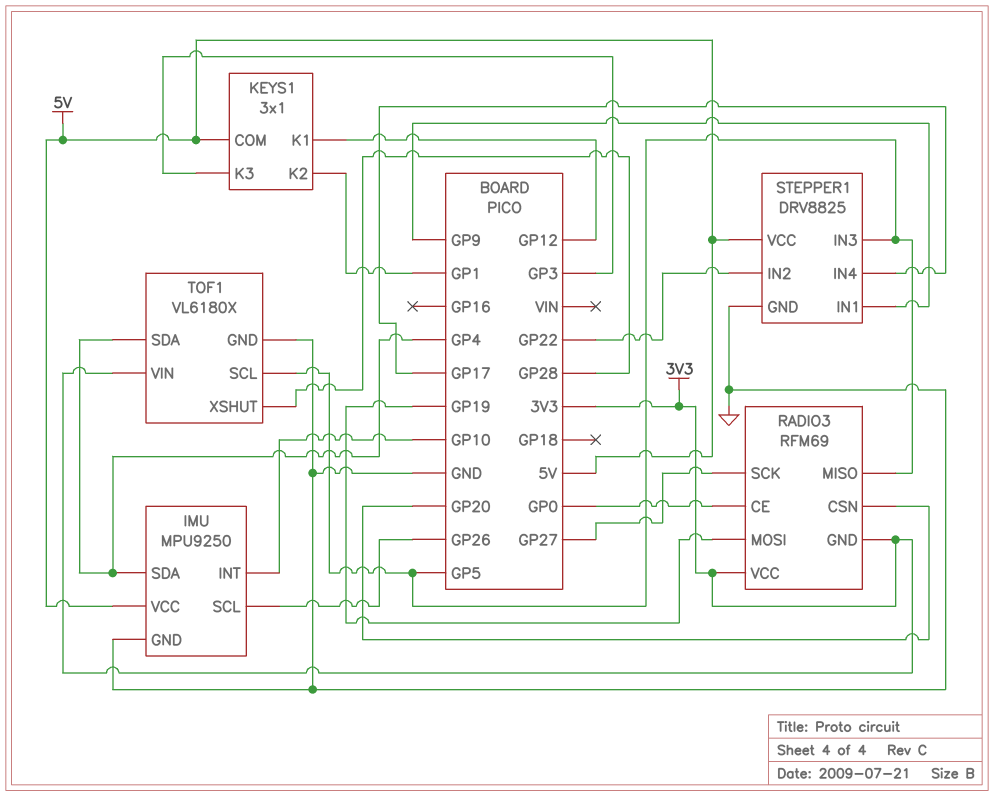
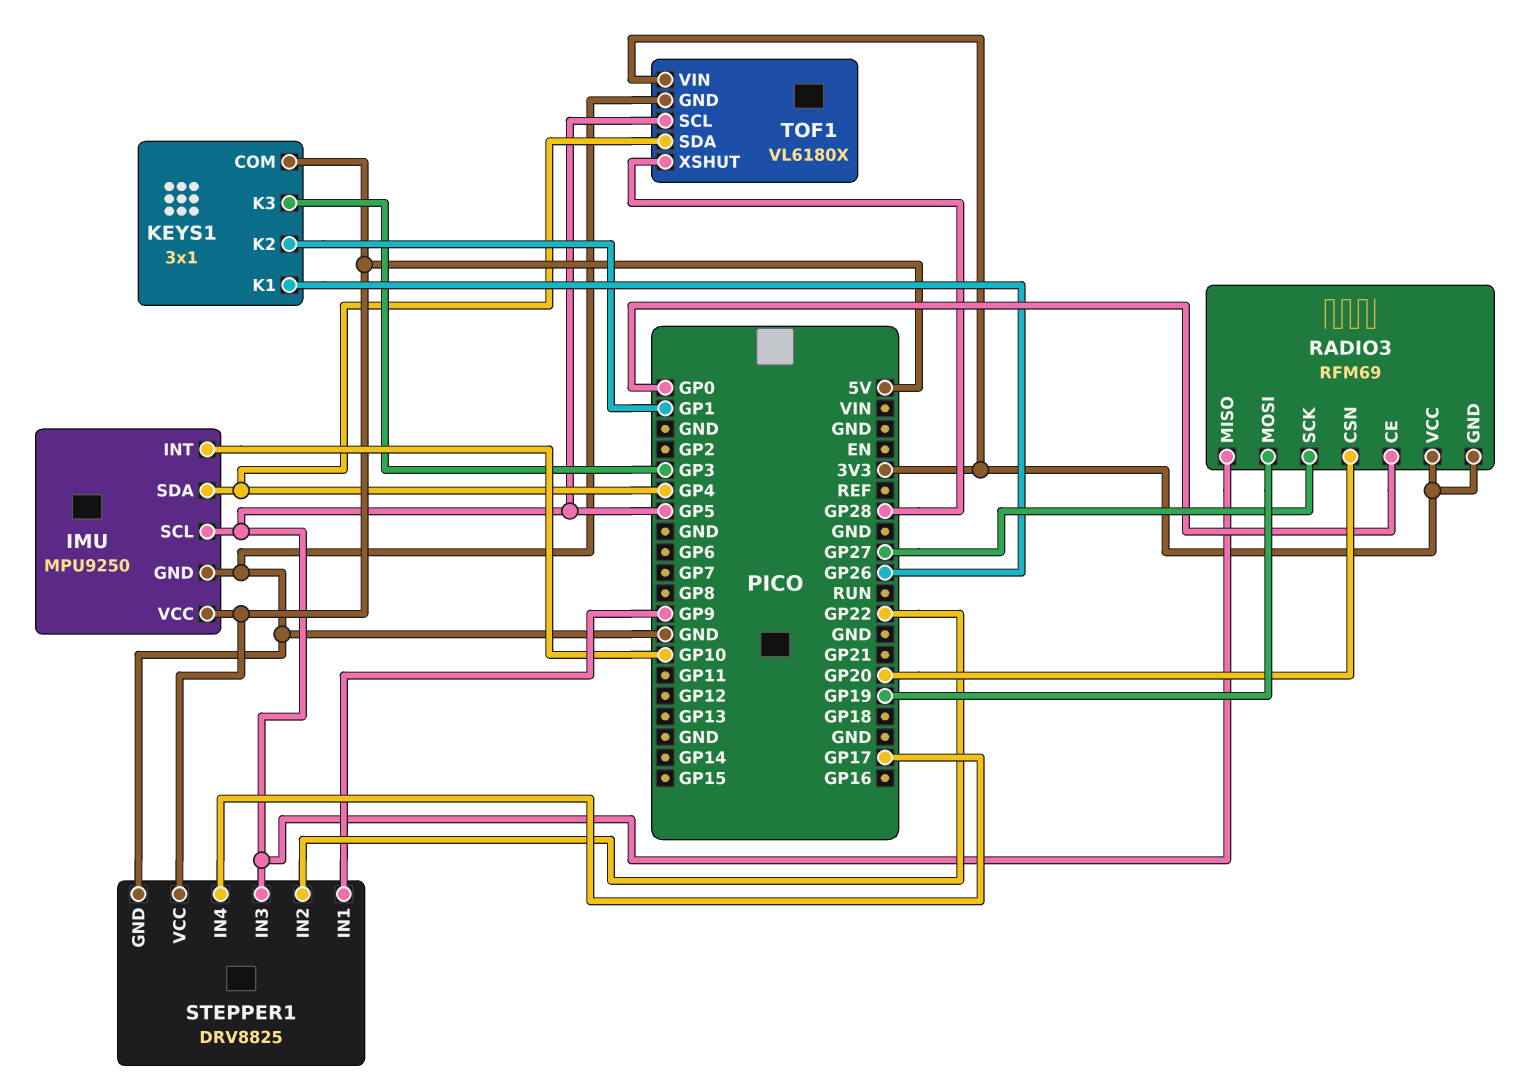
IMU pin SCL: GP26 -> GP5
KEYS1 pin K1: GP12 -> GP26

